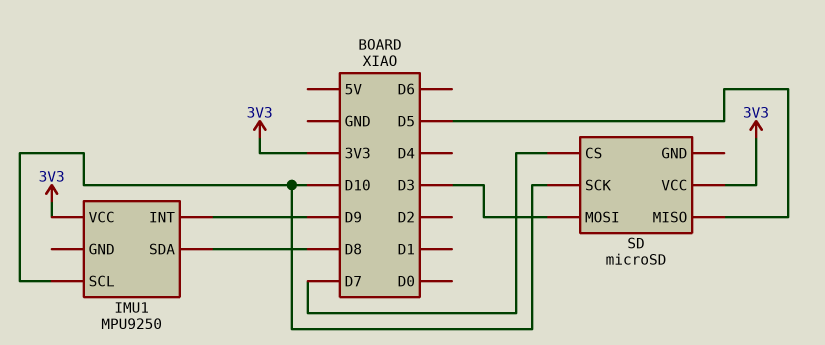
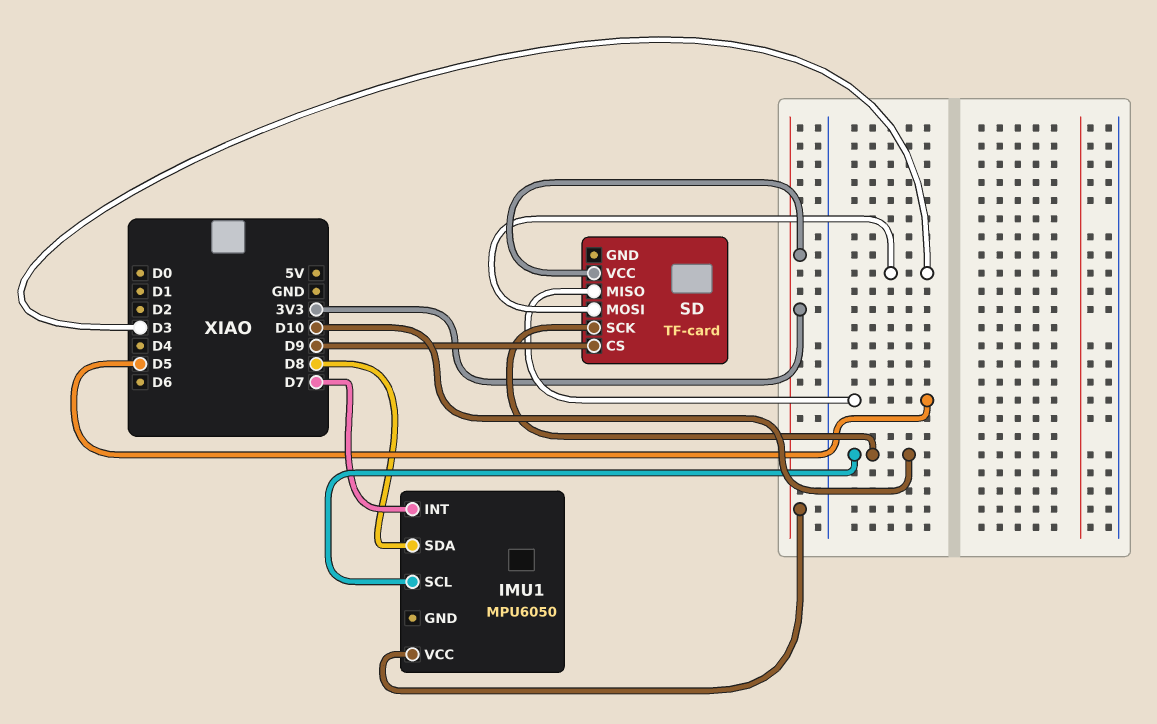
IMU1: MPU9250 -> MPU6050
IMU1 pin INT: D9 -> D7
SD: microSD -> TF-card
SD pin CS: D7 -> D9

